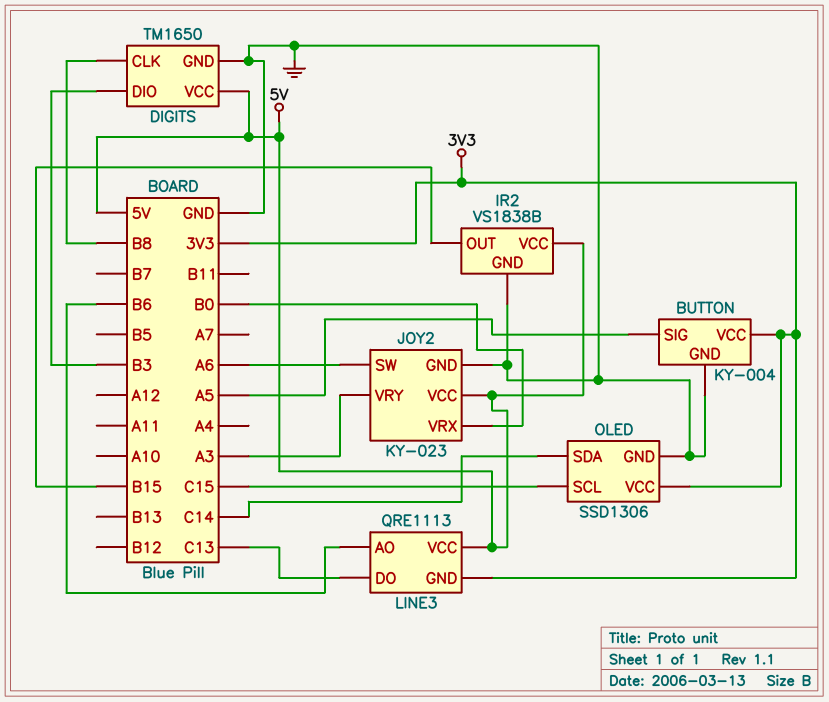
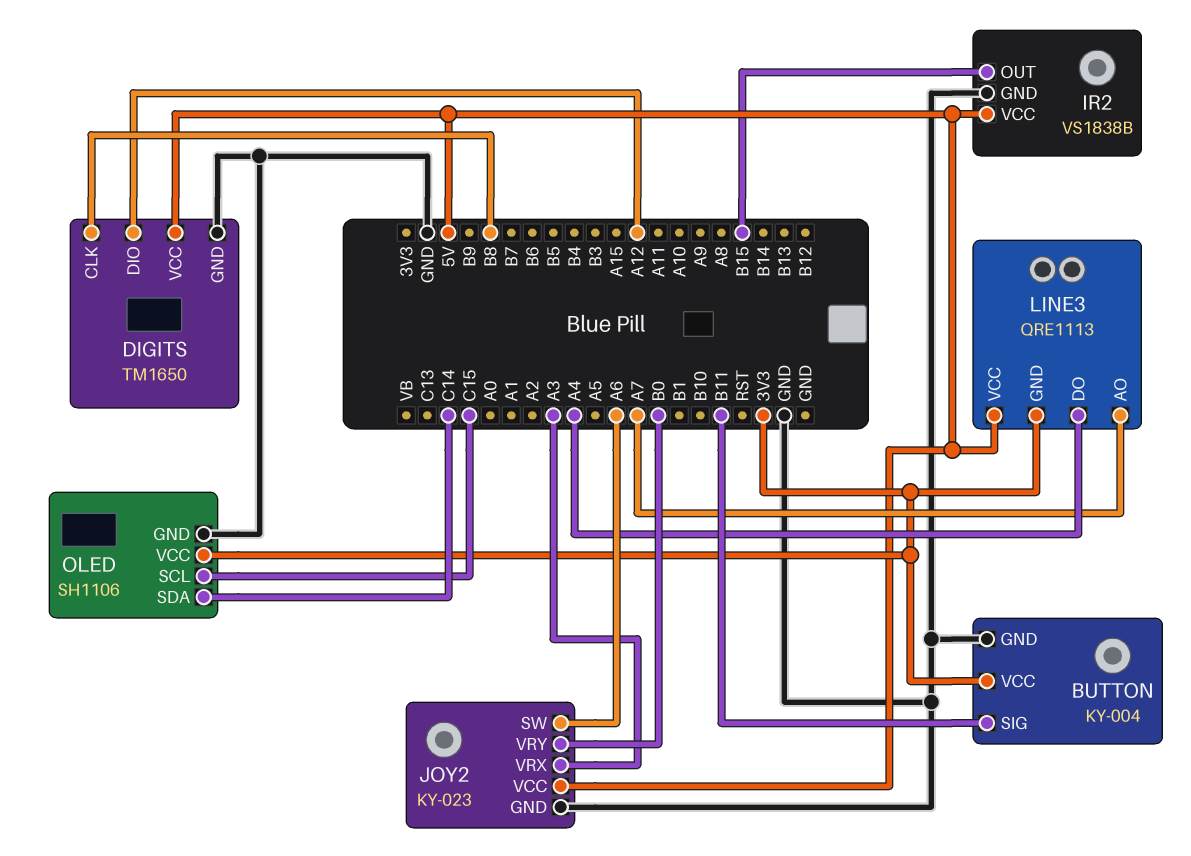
BUTTON pin SIG: A5 -> B11
DIGITS pin DIO: B3 -> A12
JOY2 pin VRX: B0 -> A3
JOY2 pin VRY: A3 -> B0
LINE3 pin AO: B6 -> A7
LINE3 pin DO: C13 -> A4
OLED: SSD1306 -> SH1106

